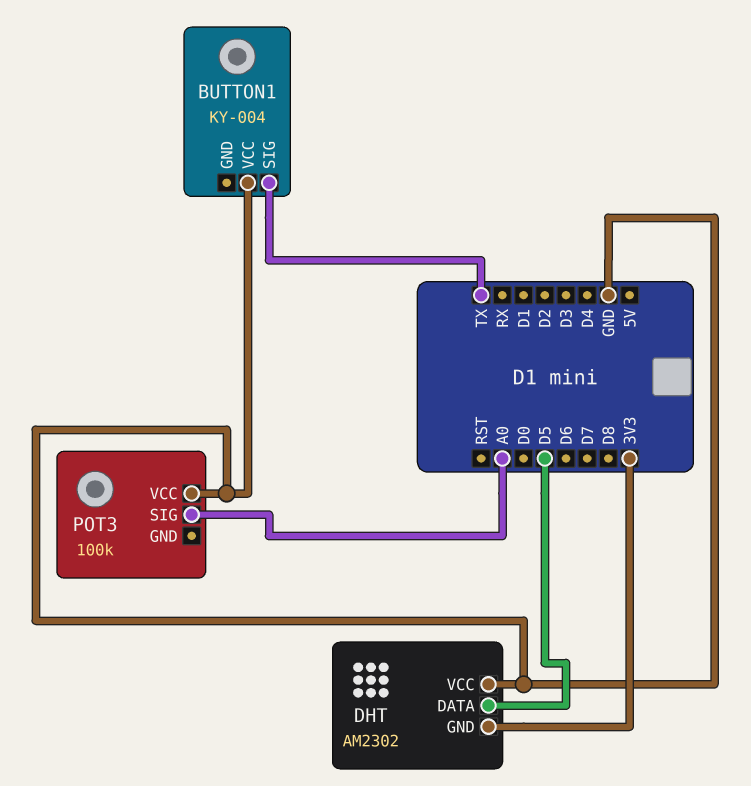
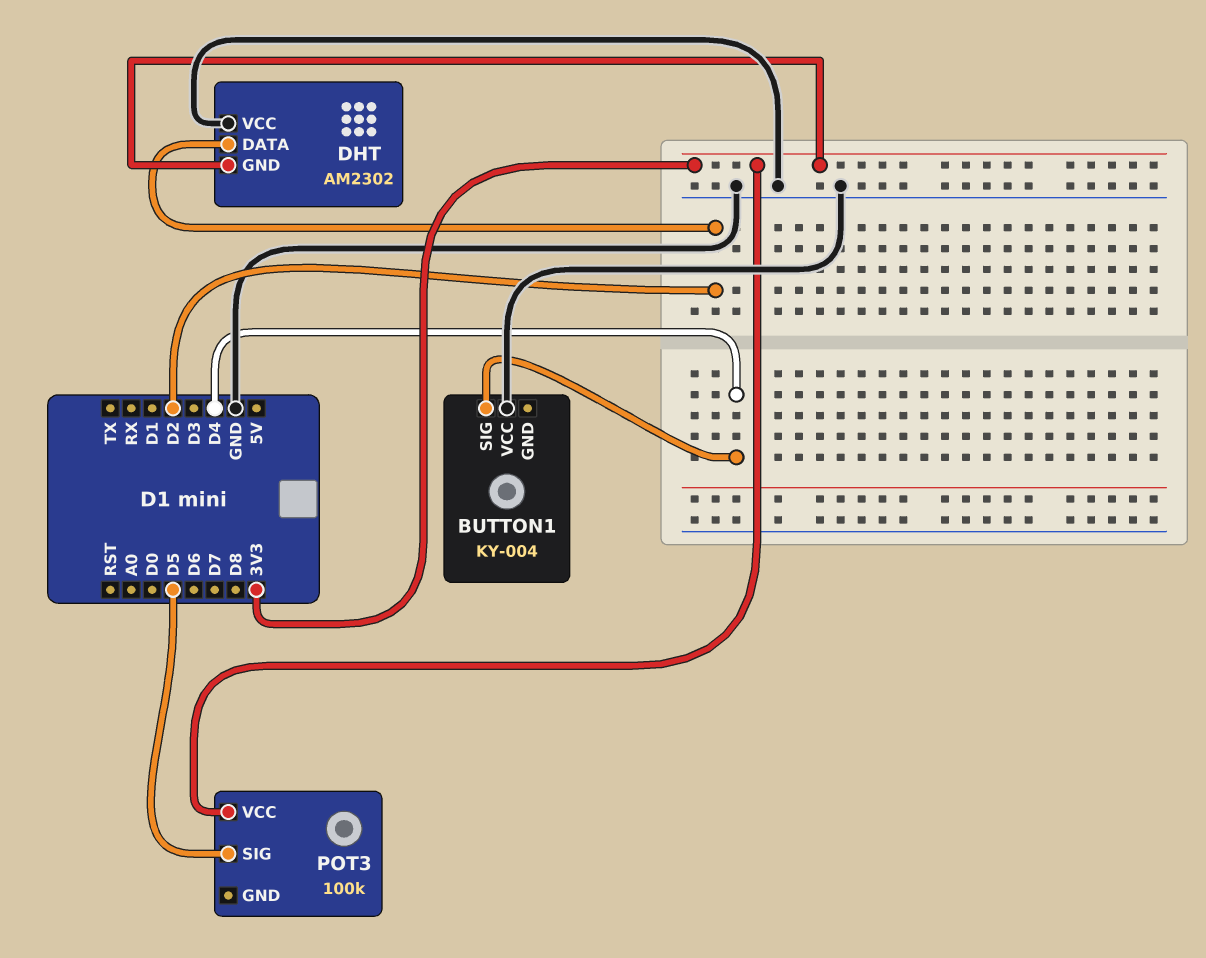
BUTTON1 pin SIG: TX -> D4
DHT pin DATA: D5 -> D2
POT3 pin SIG: A0 -> D5
POT3 pin VCC: GND -> 3V3

